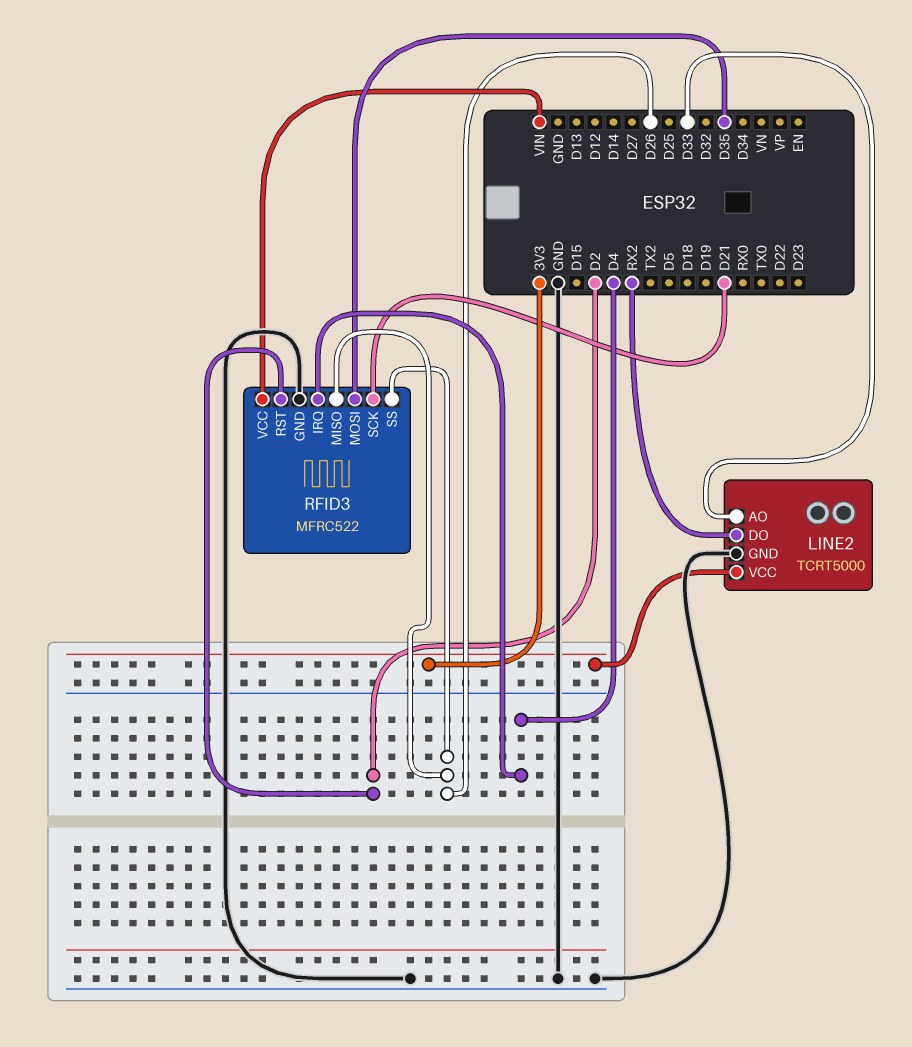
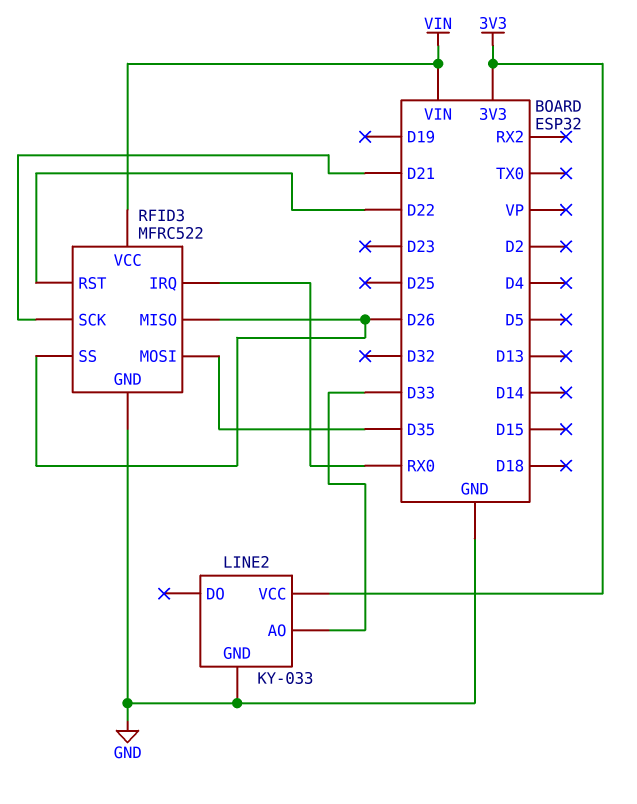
LINE2: TCRT5000 -> KY-033
LINE2 pin DO: RX2 -> none
RFID3 pin IRQ: D4 -> RX0
RFID3 pin RST: D2 -> D22

